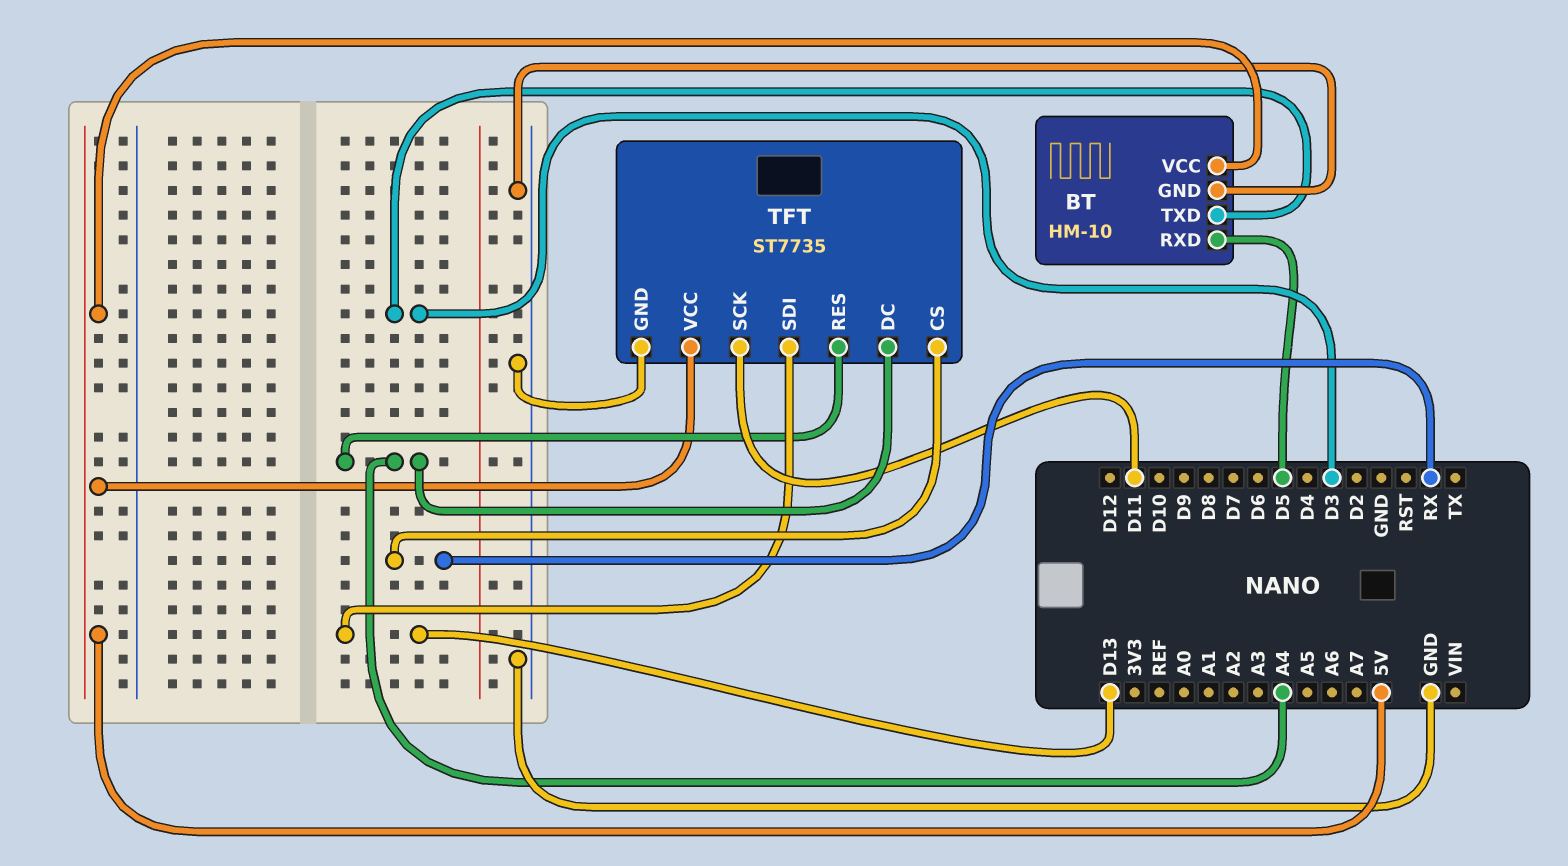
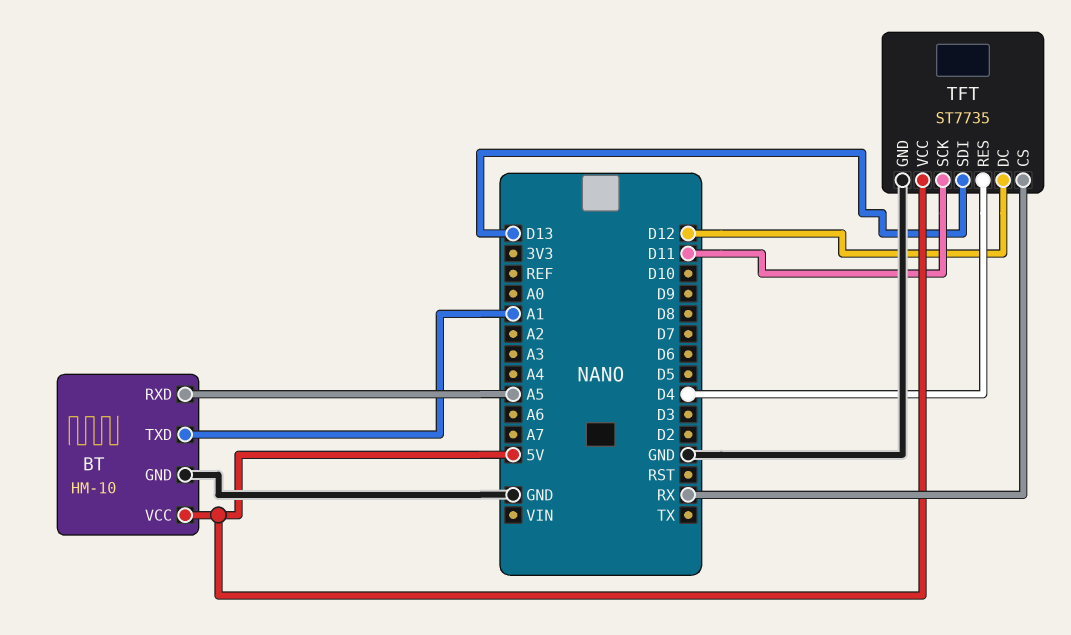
BT pin RXD: D5 -> A5
BT pin TXD: D3 -> A1
TFT pin DC: A4 -> D12
TFT pin RES: A4 -> D4

